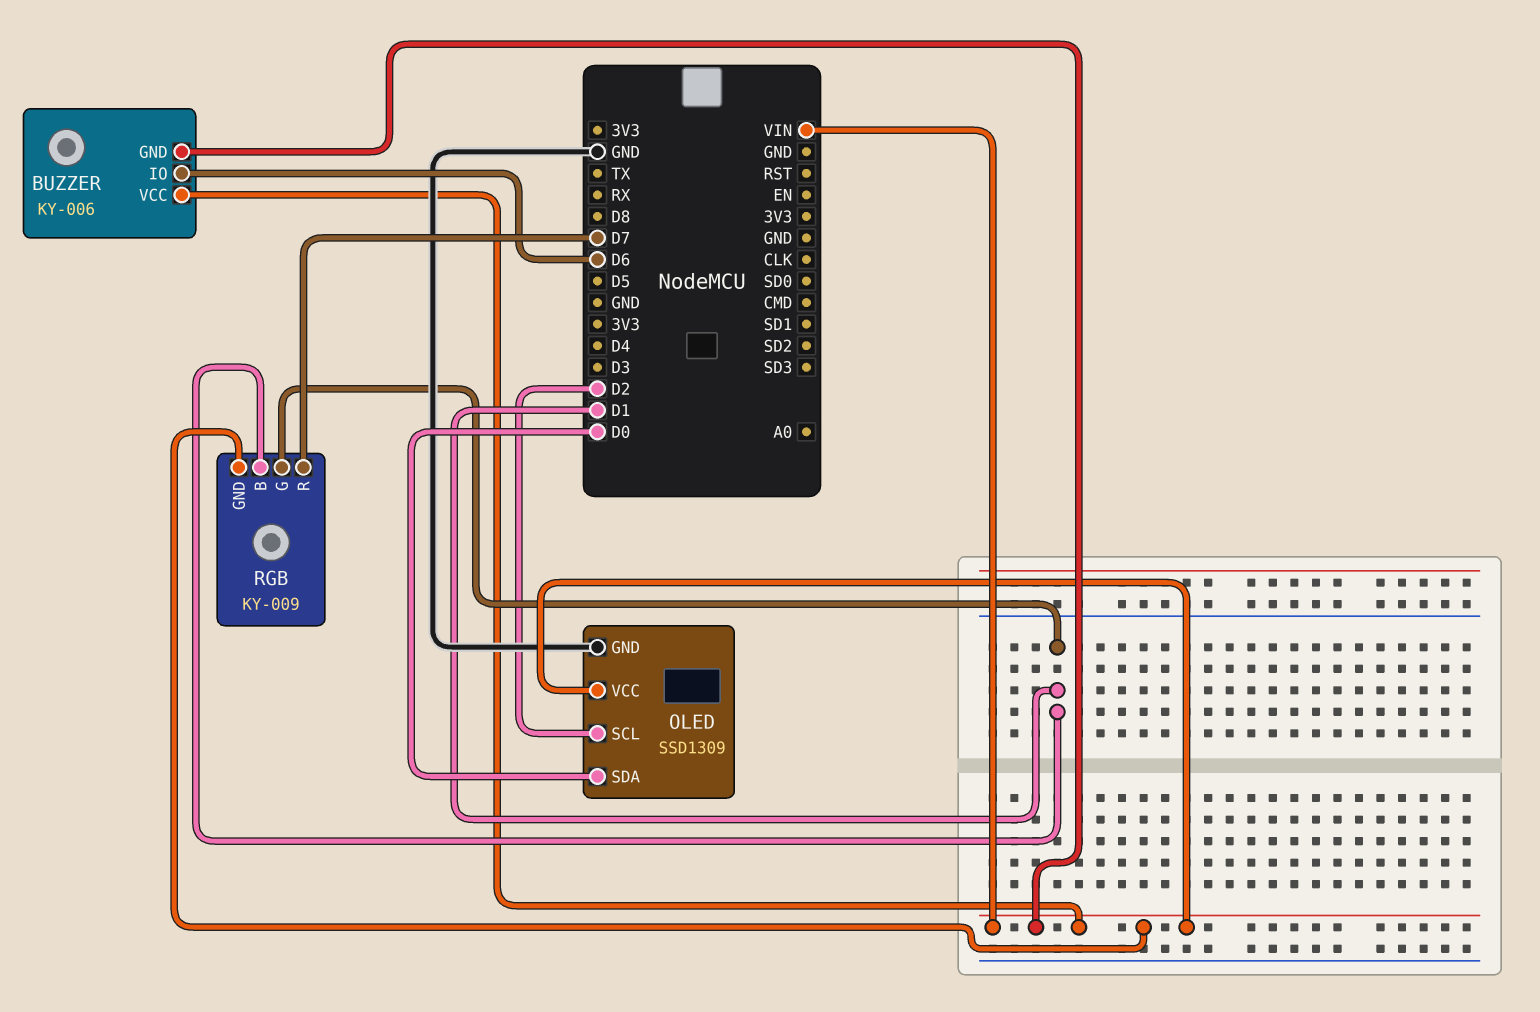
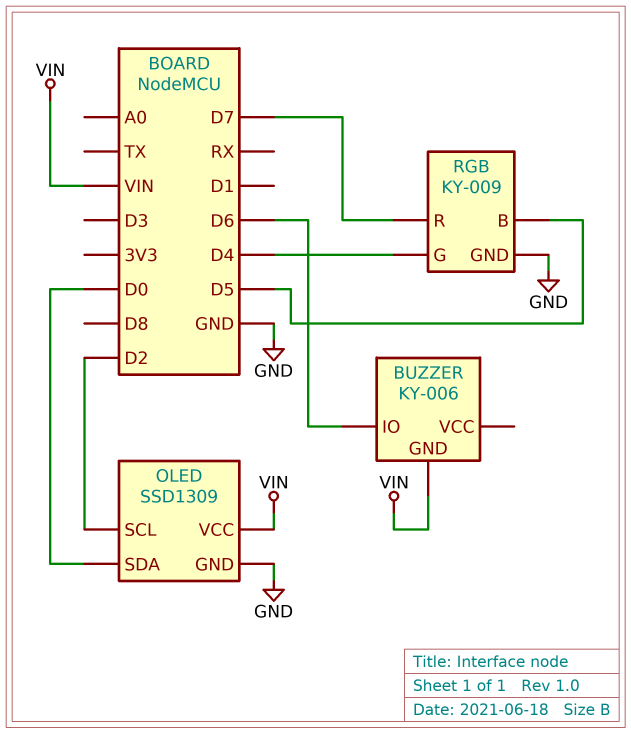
BUZZER pin VCC: VIN -> none
RGB pin B: D1 -> D5
RGB pin G: D1 -> D4
RGB pin GND: VIN -> GND

